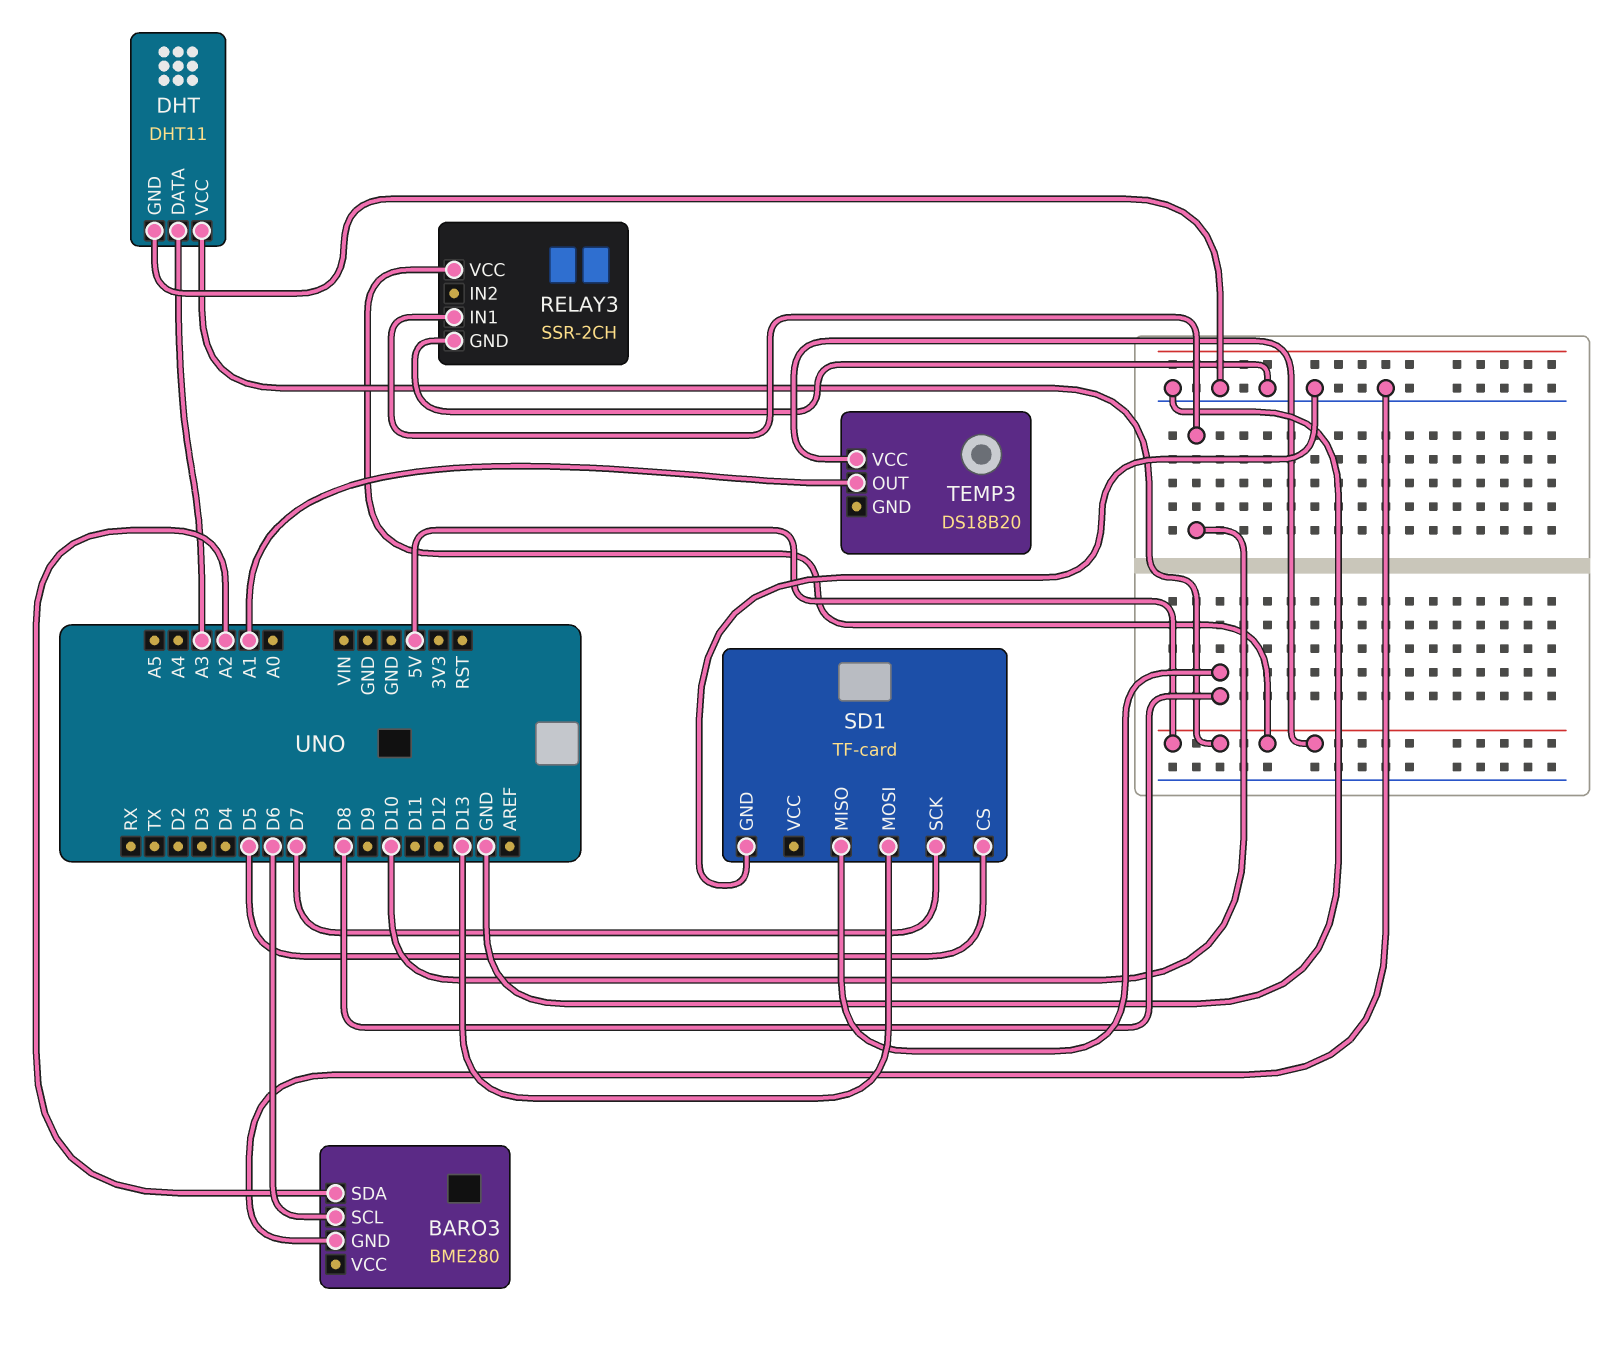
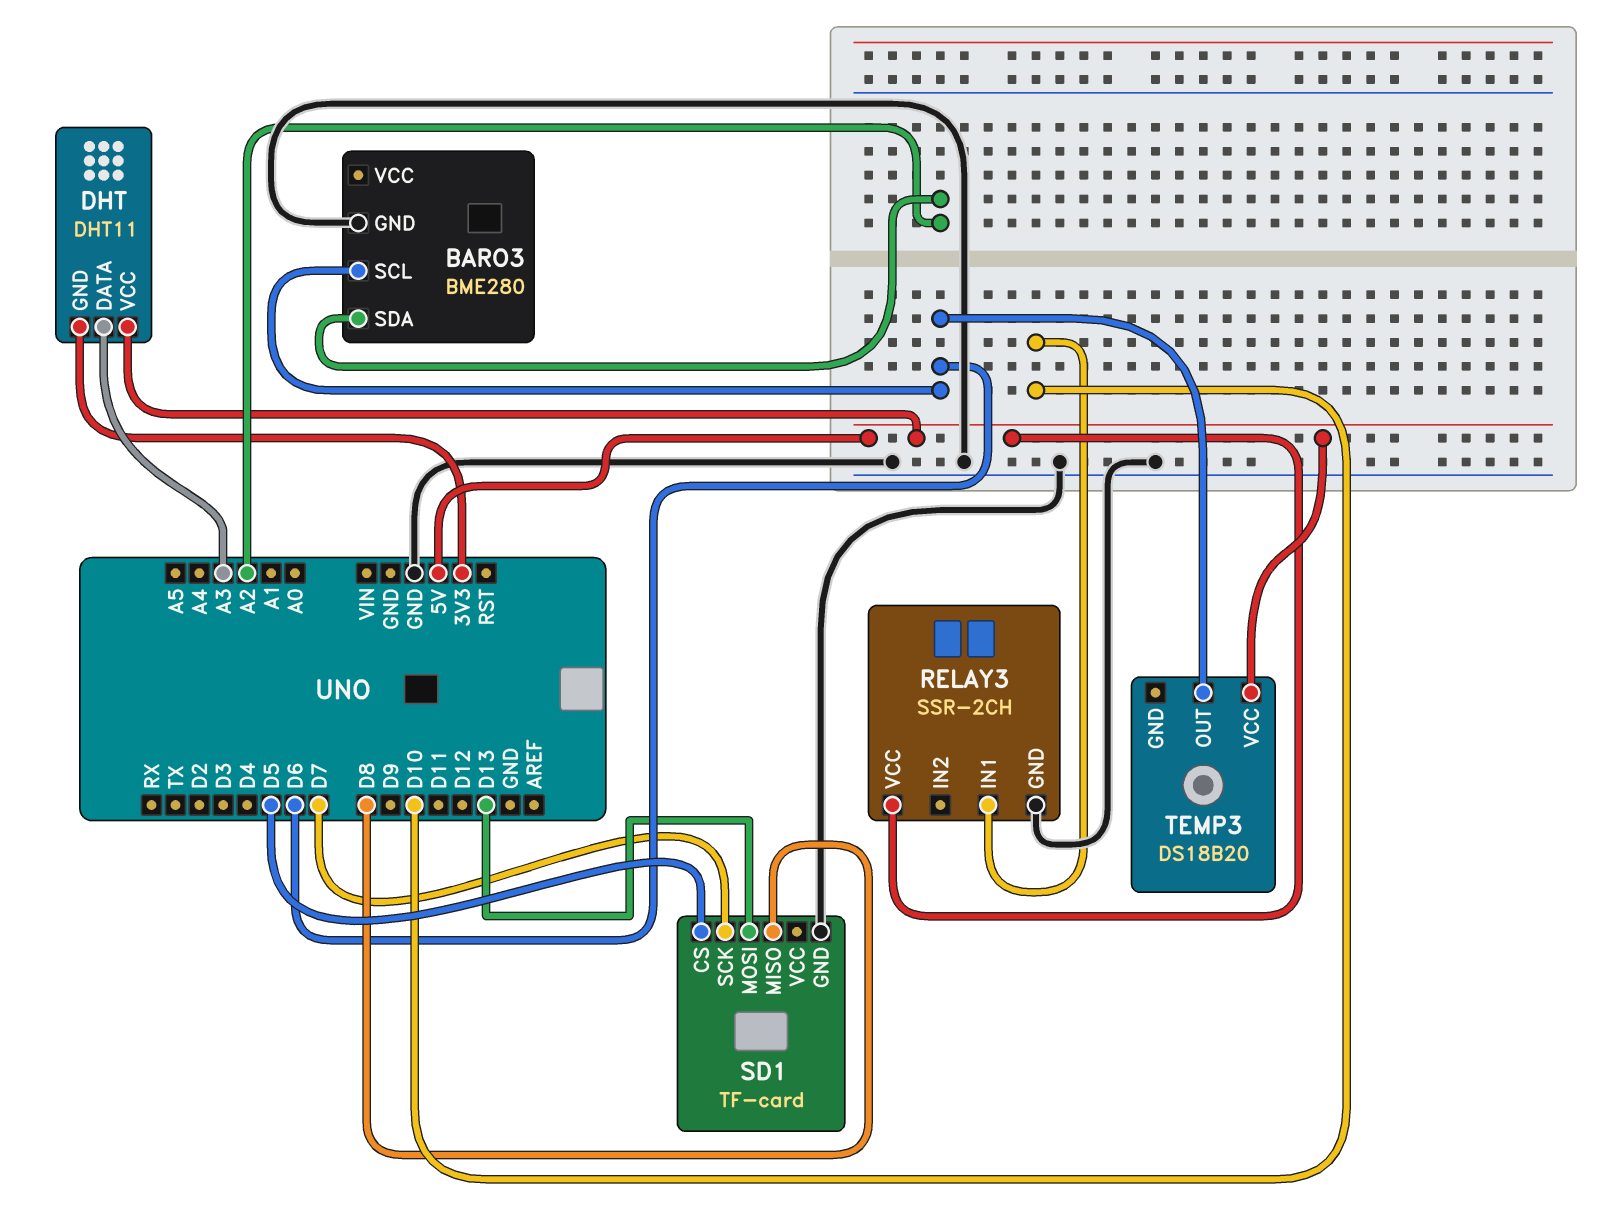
DHT pin GND: GND -> 3V3
TEMP3 pin OUT: A1 -> D6

